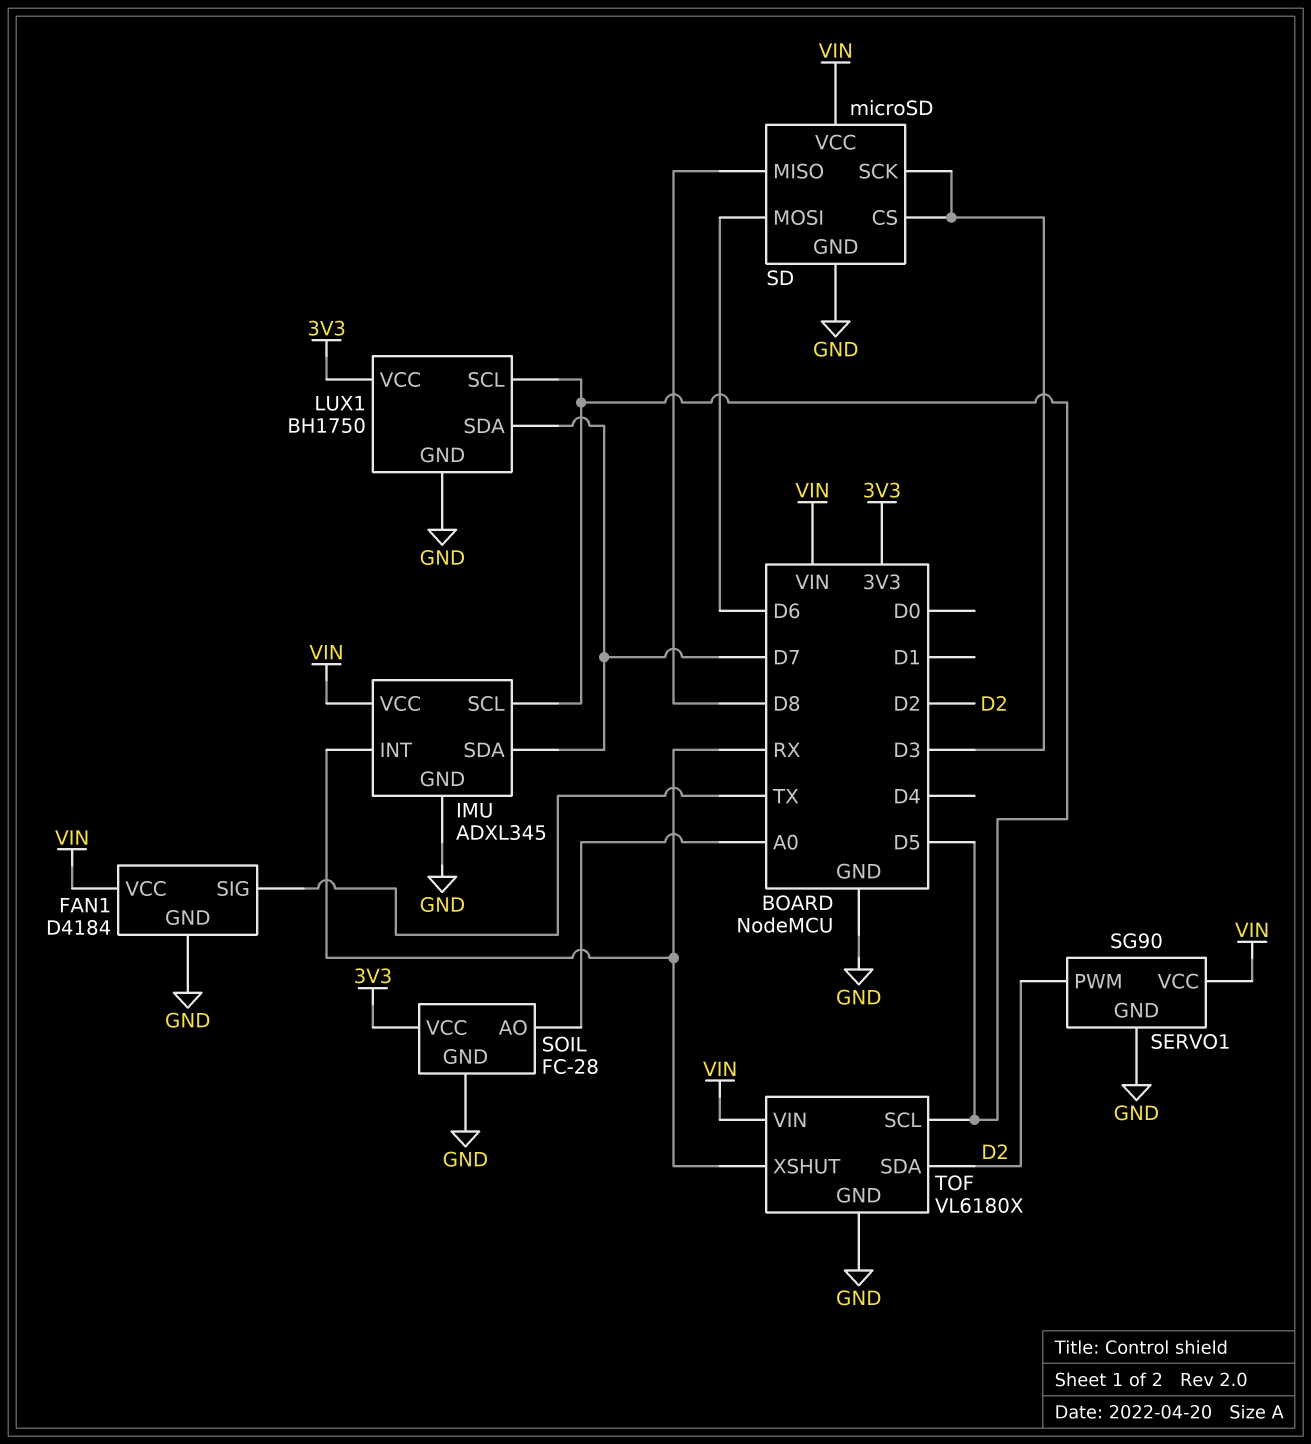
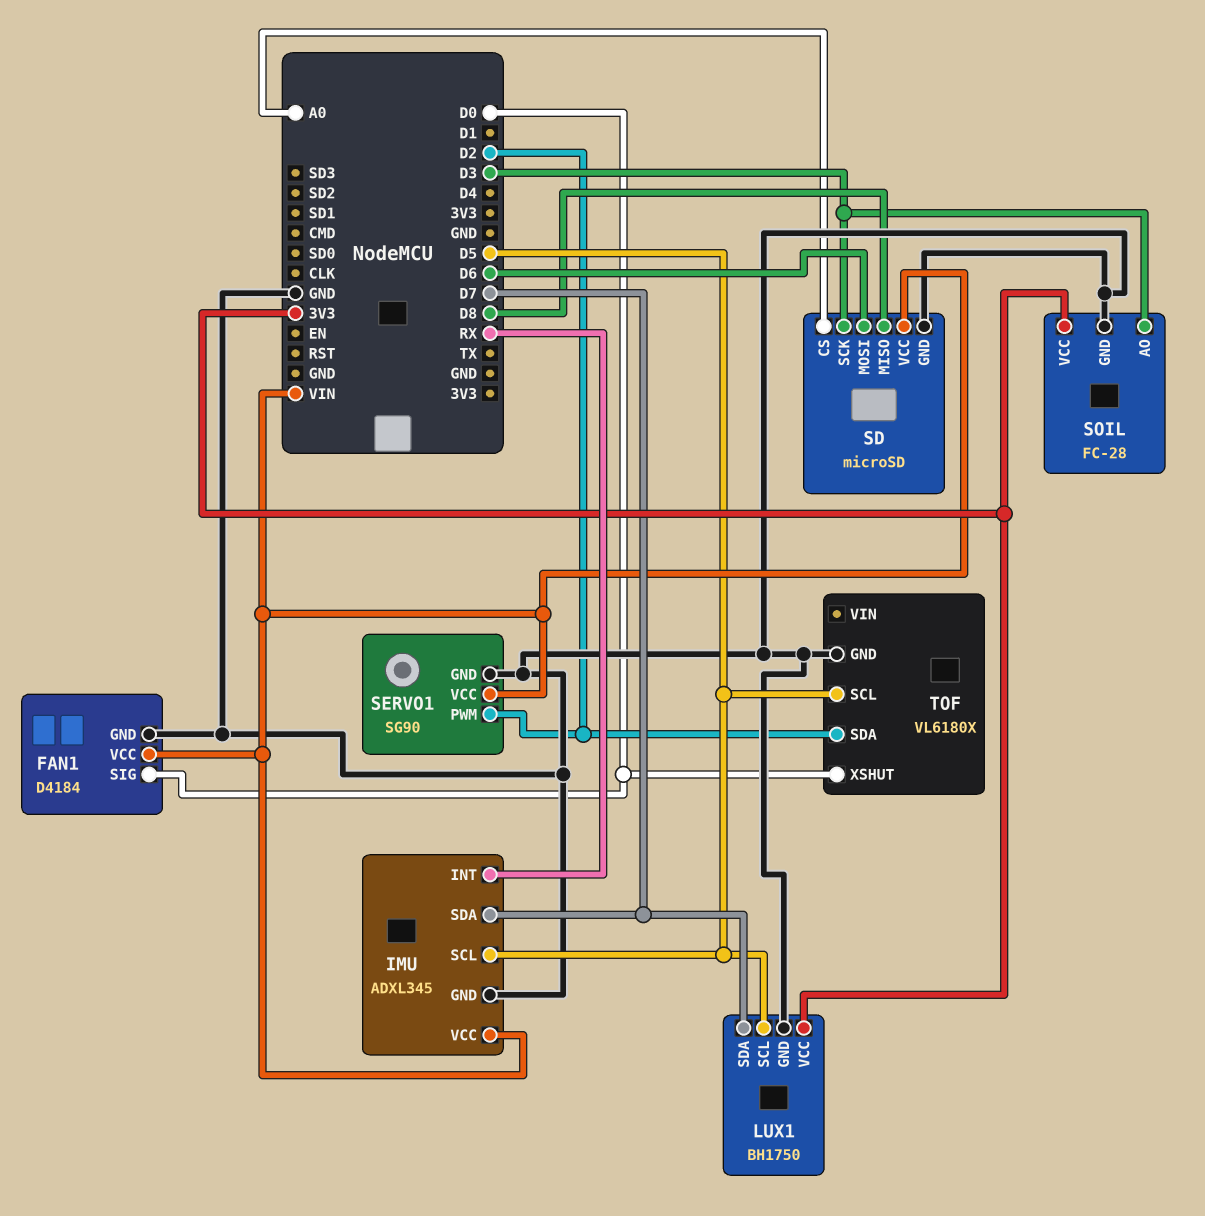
FAN1 pin SIG: TX -> D0
SD pin CS: D3 -> A0
SOIL pin AO: A0 -> D3
TOF pin VIN: VIN -> none
TOF pin XSHUT: RX -> D0

